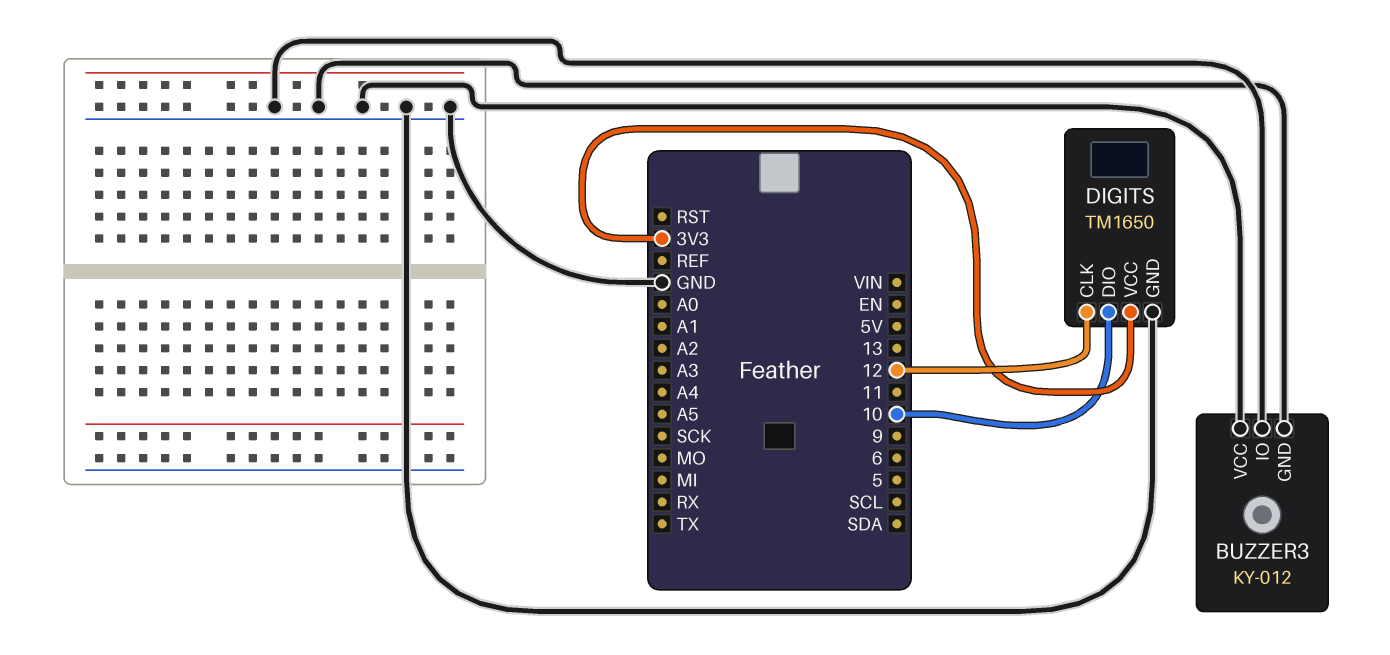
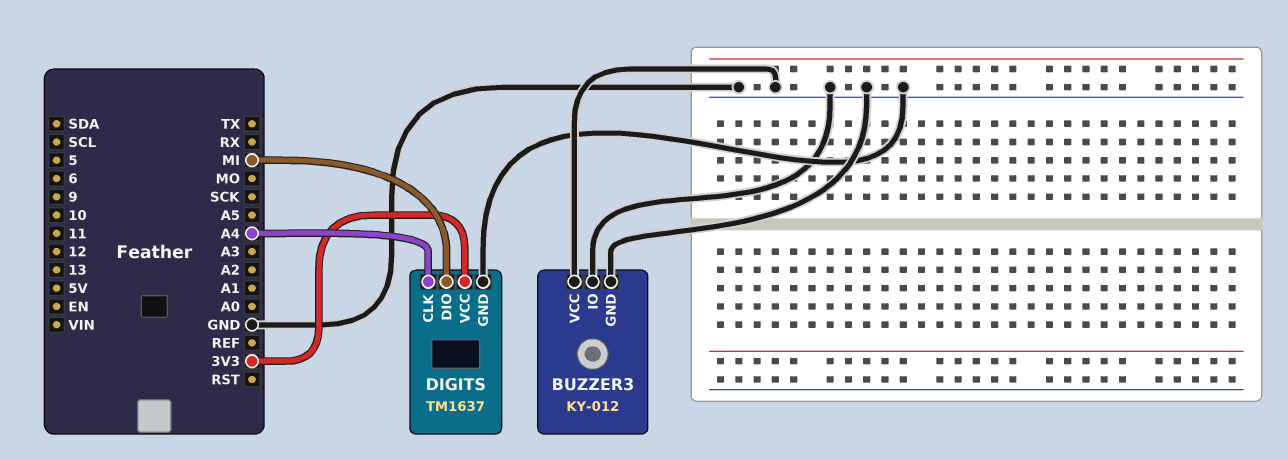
DIGITS: TM1650 -> TM1637
DIGITS pin CLK: 12 -> A4
DIGITS pin DIO: 10 -> MI

